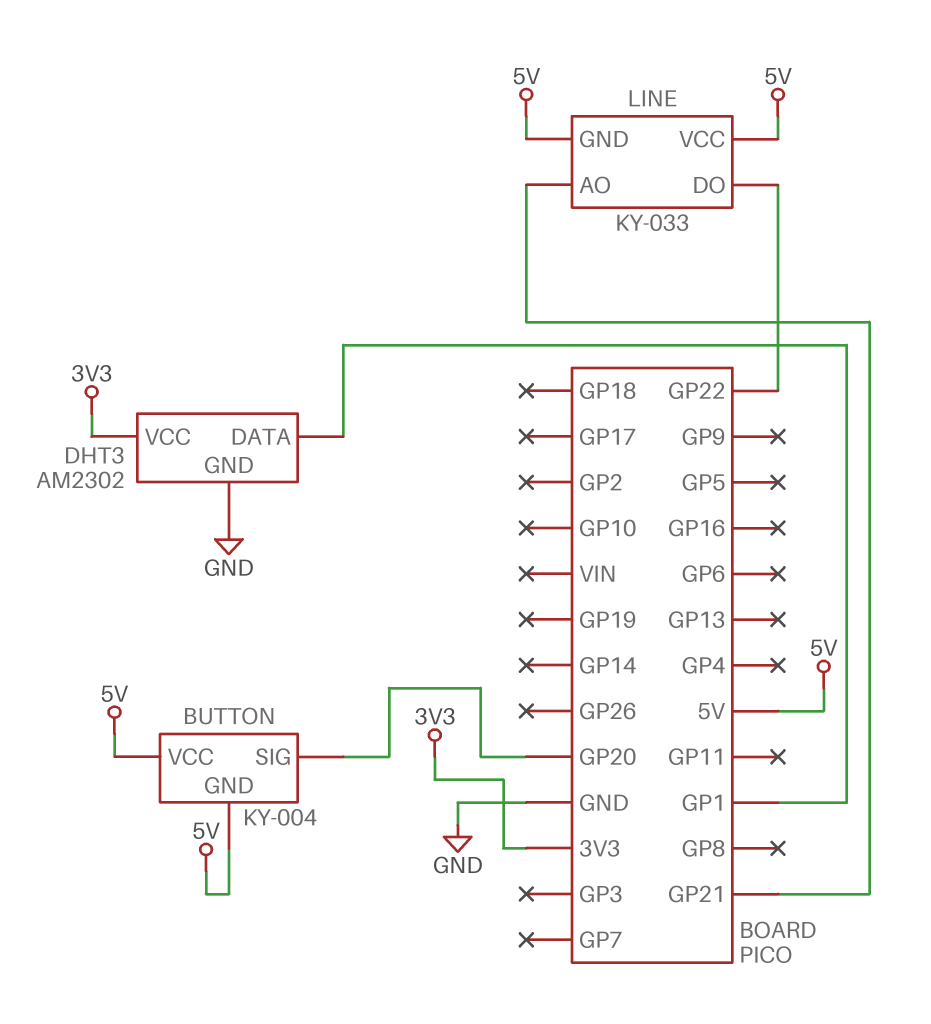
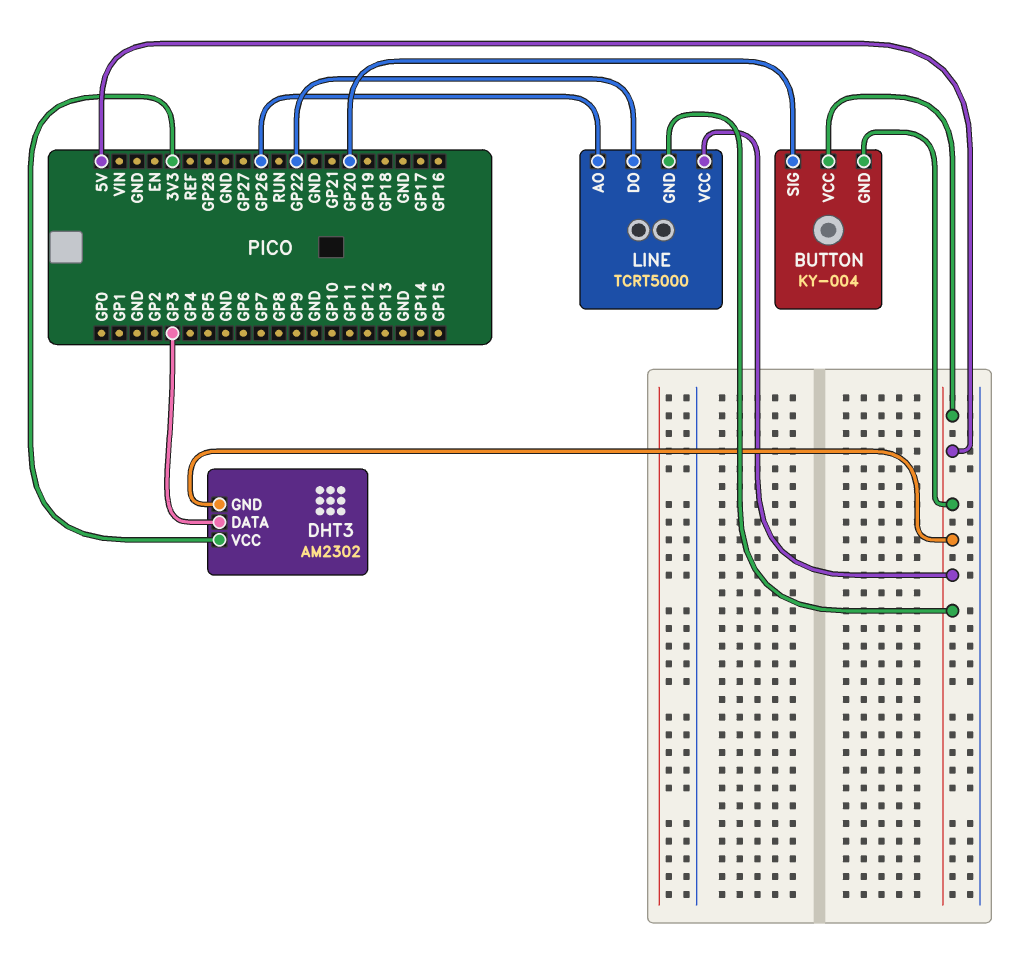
DHT3 pin DATA: GP1 -> GP3
DHT3 pin GND: GND -> 5V
LINE: KY-033 -> TCRT5000
LINE pin AO: GP21 -> GP26

